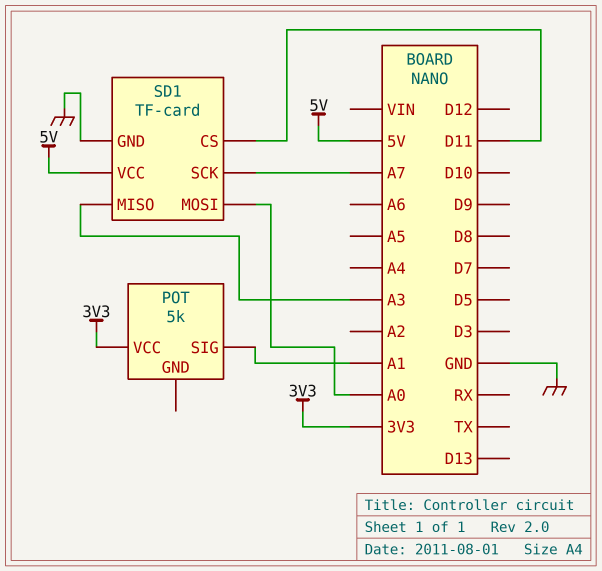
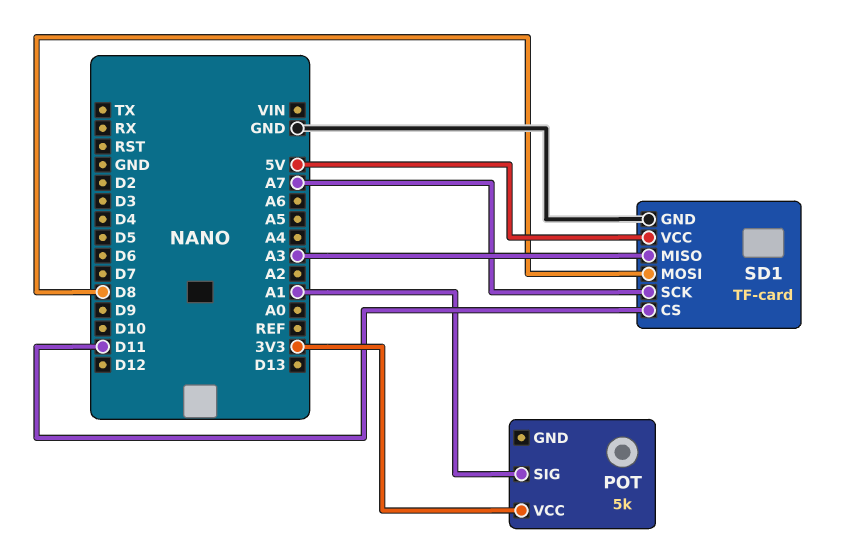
SD1 pin MOSI: A0 -> D8

